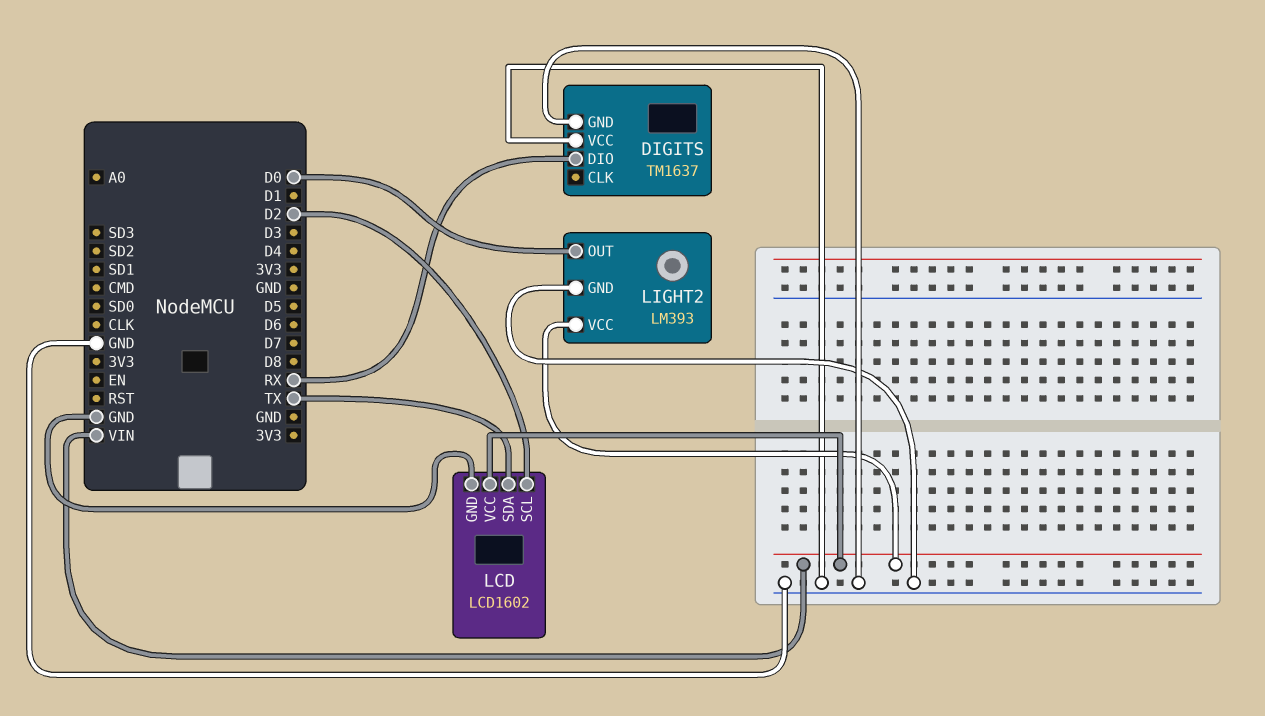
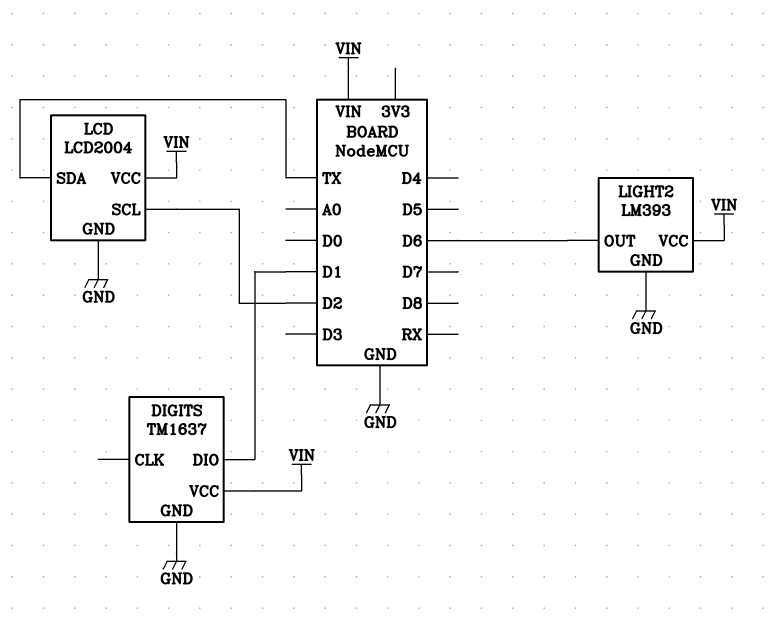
DIGITS pin DIO: RX -> D1
DIGITS pin VCC: GND -> VIN
LCD: LCD1602 -> LCD2004
LIGHT2 pin OUT: D0 -> D6

